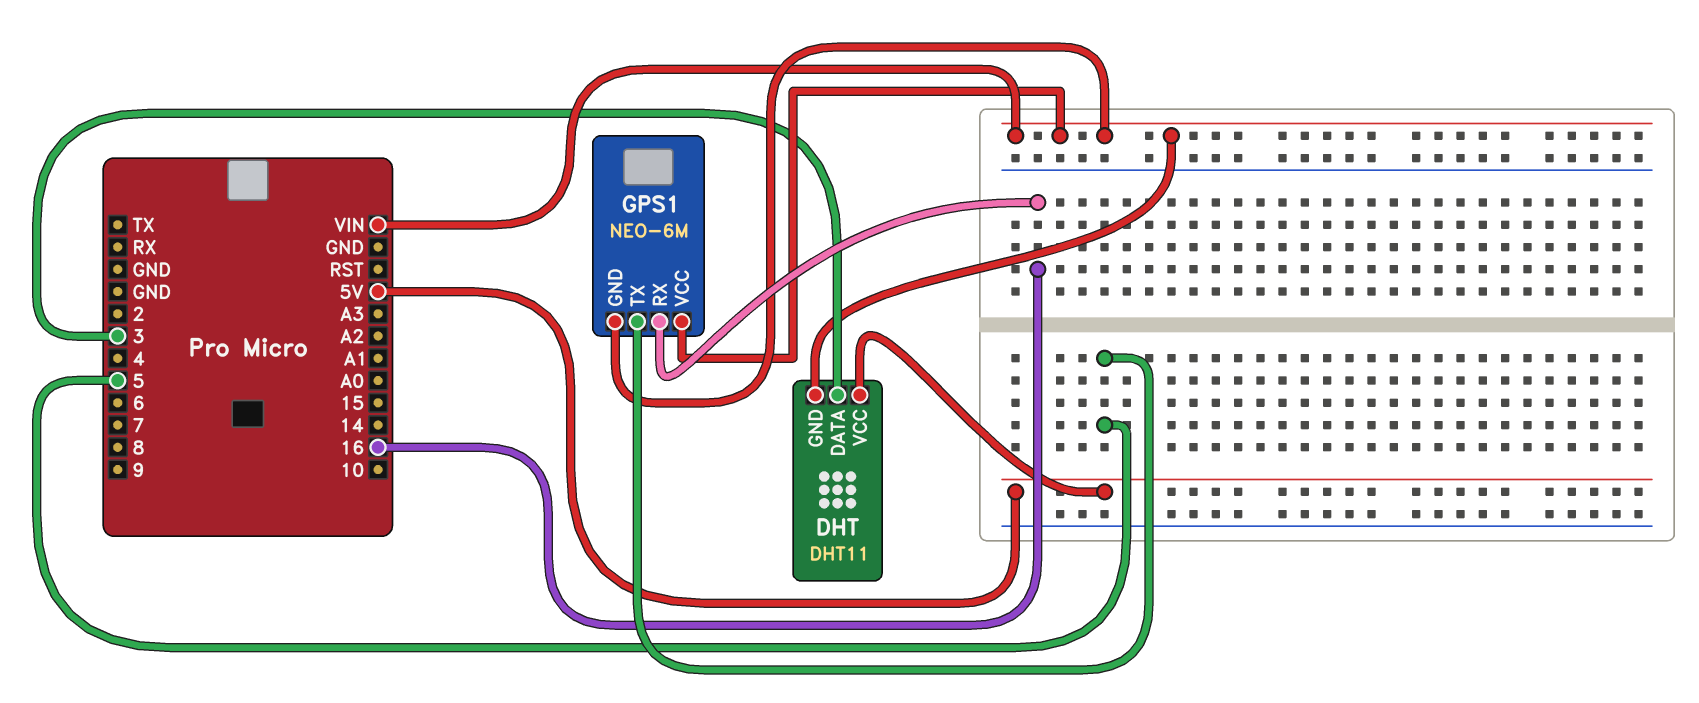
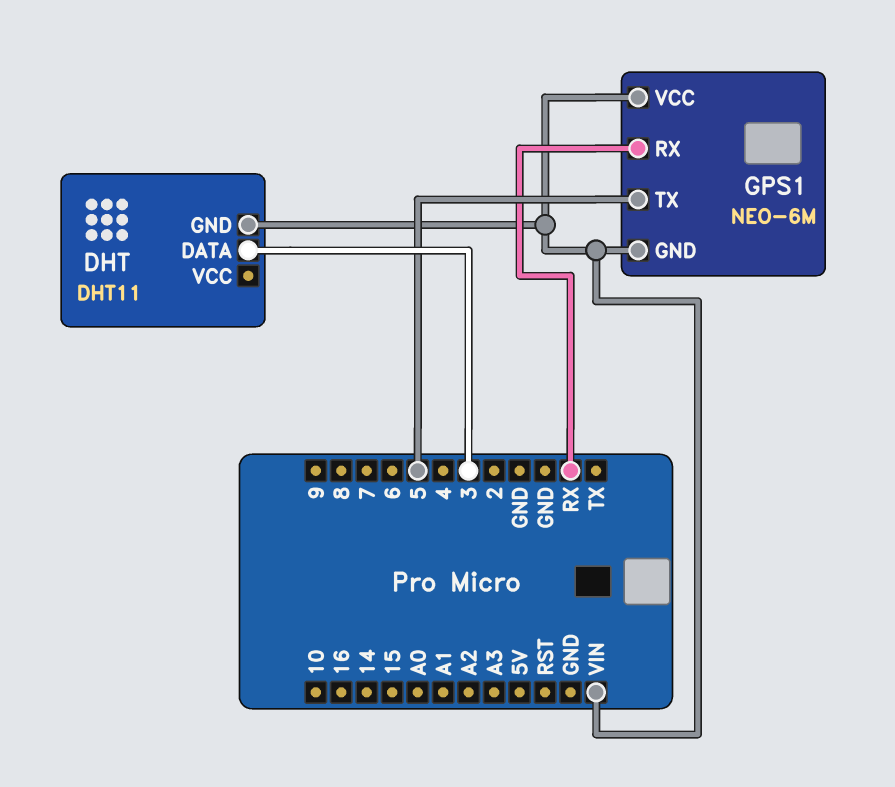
DHT pin VCC: 5V -> none
GPS1 pin RX: 16 -> RX

